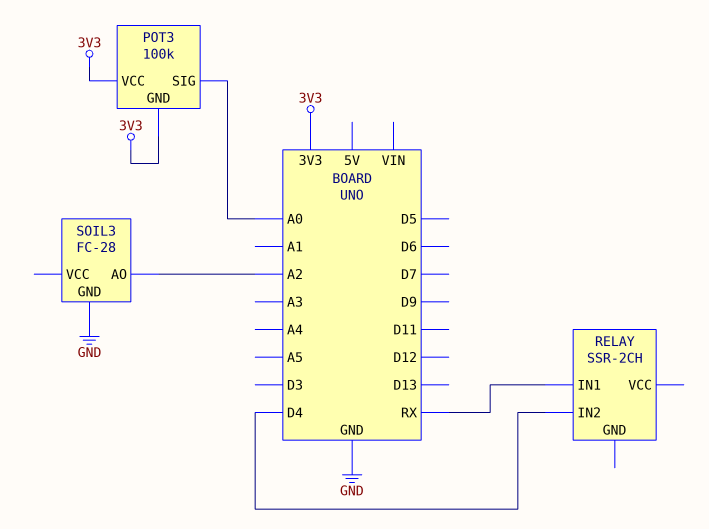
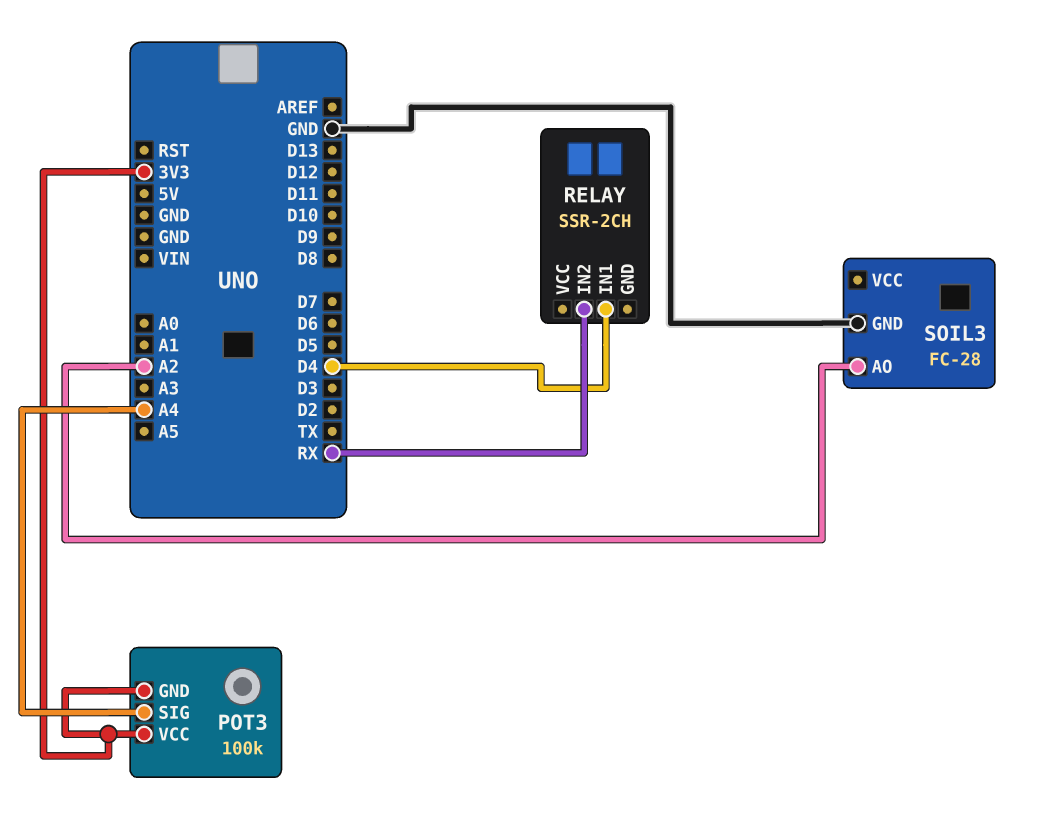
POT3 pin SIG: A0 -> A4
RELAY pin IN1: RX -> D4
RELAY pin IN2: D4 -> RX

